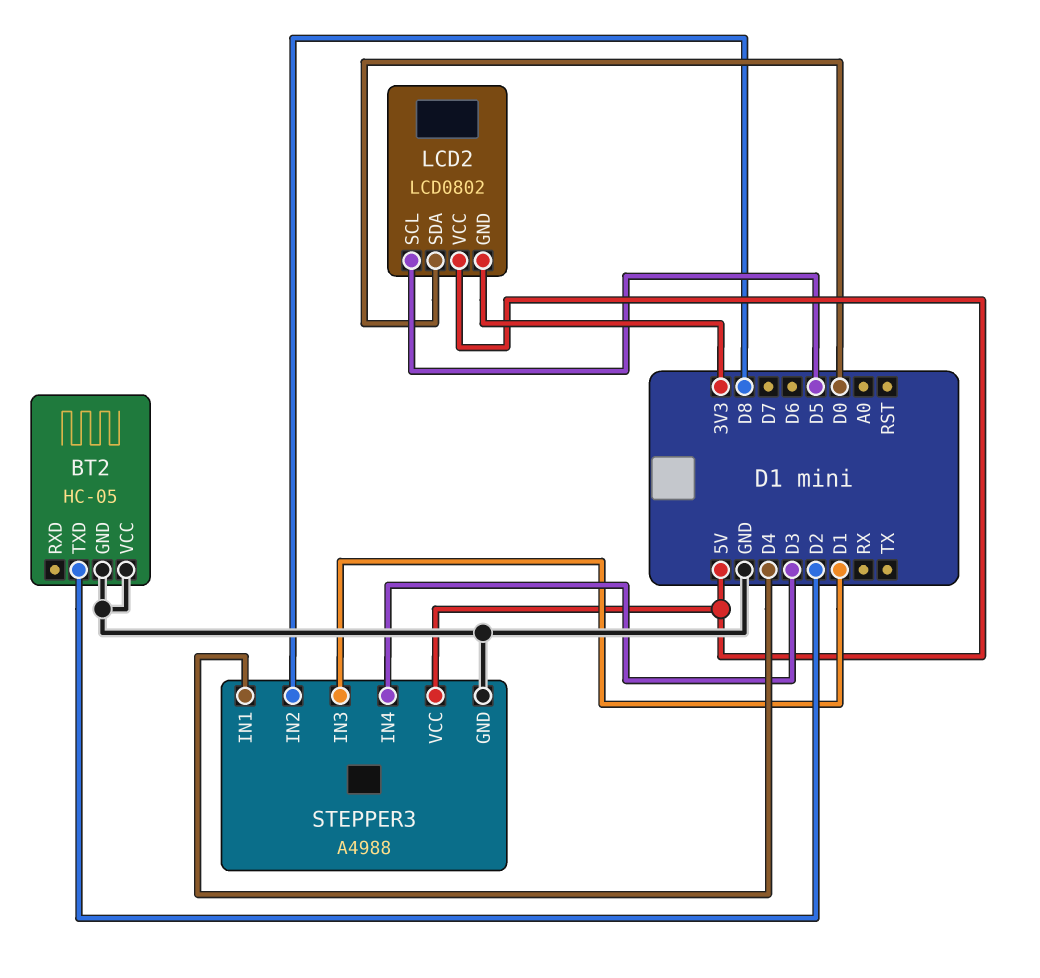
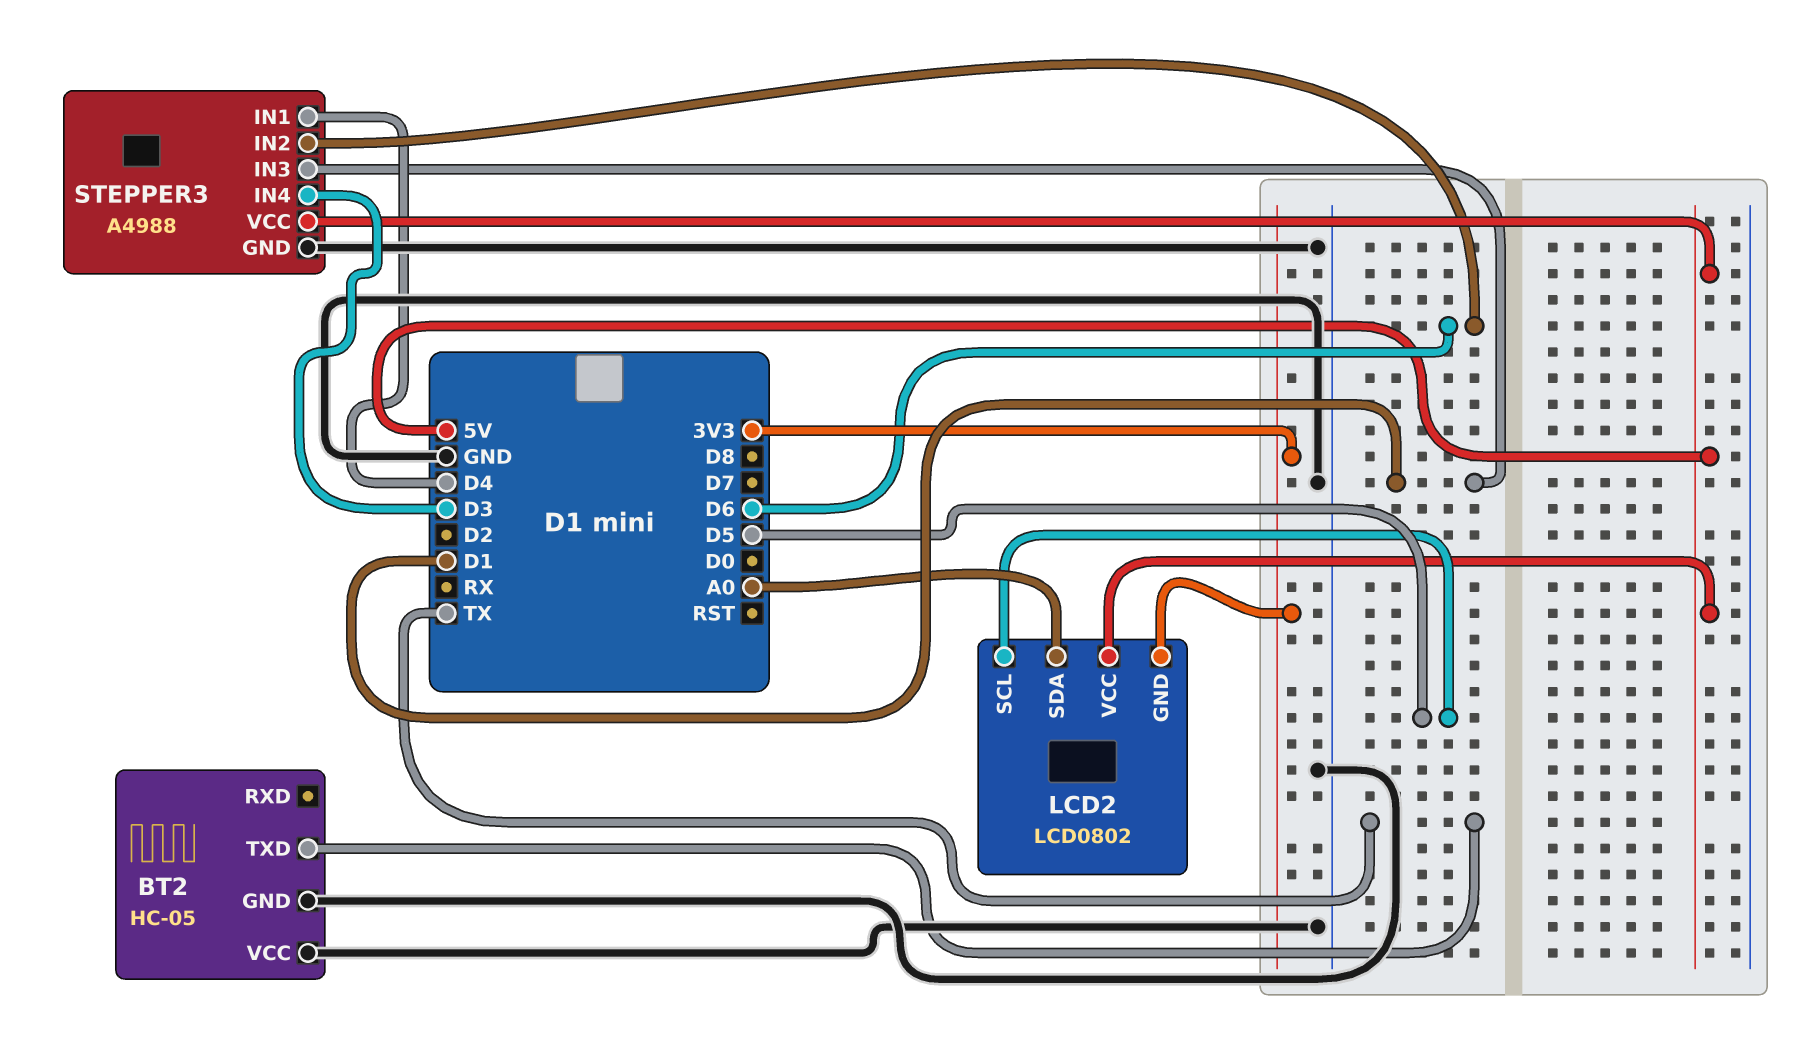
BT2 pin TXD: D2 -> TX
LCD2 pin SDA: D0 -> A0
STEPPER3 pin IN2: D8 -> D6

